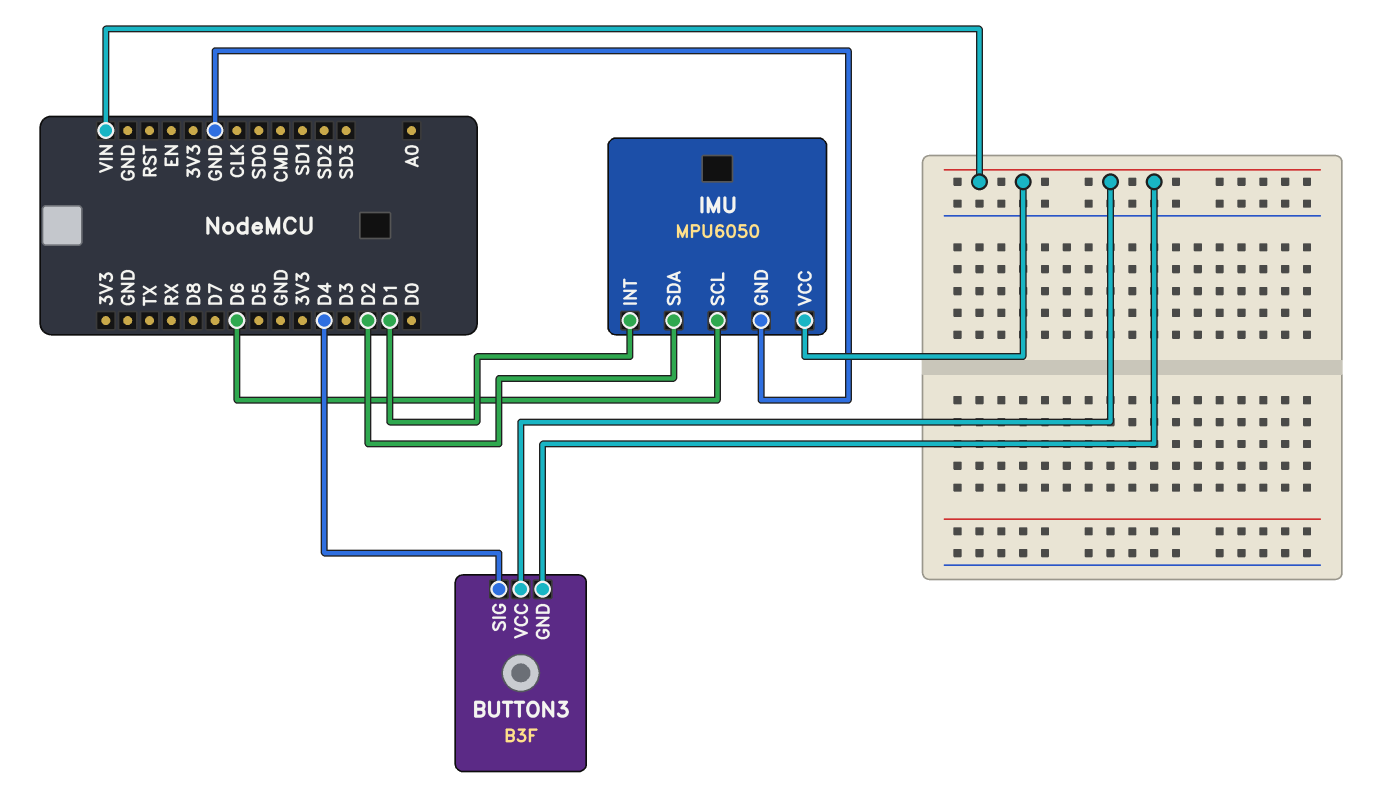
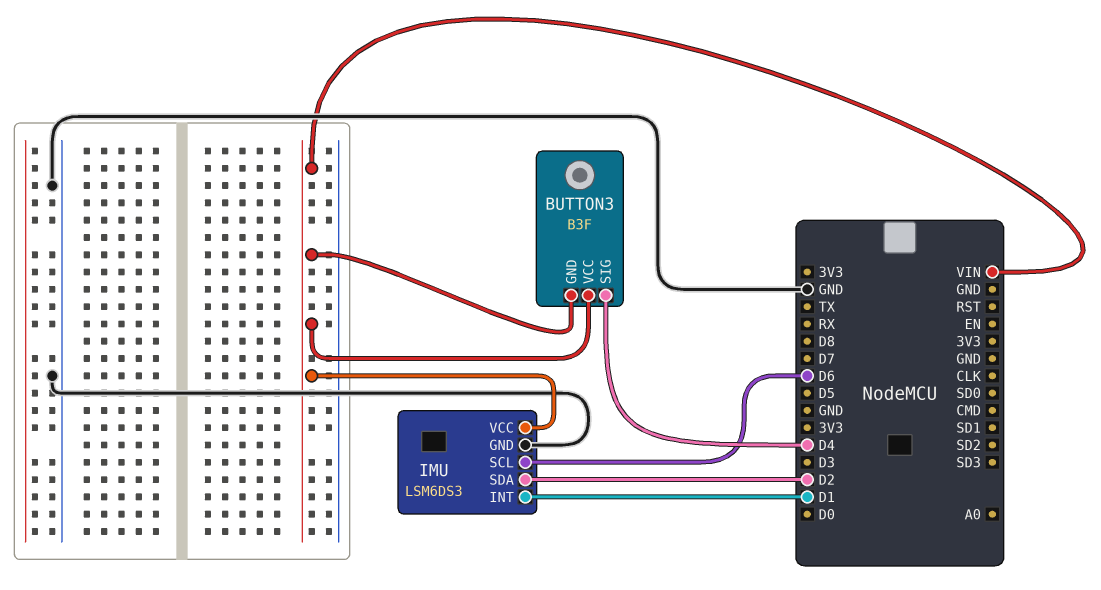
IMU: MPU6050 -> LSM6DS3

